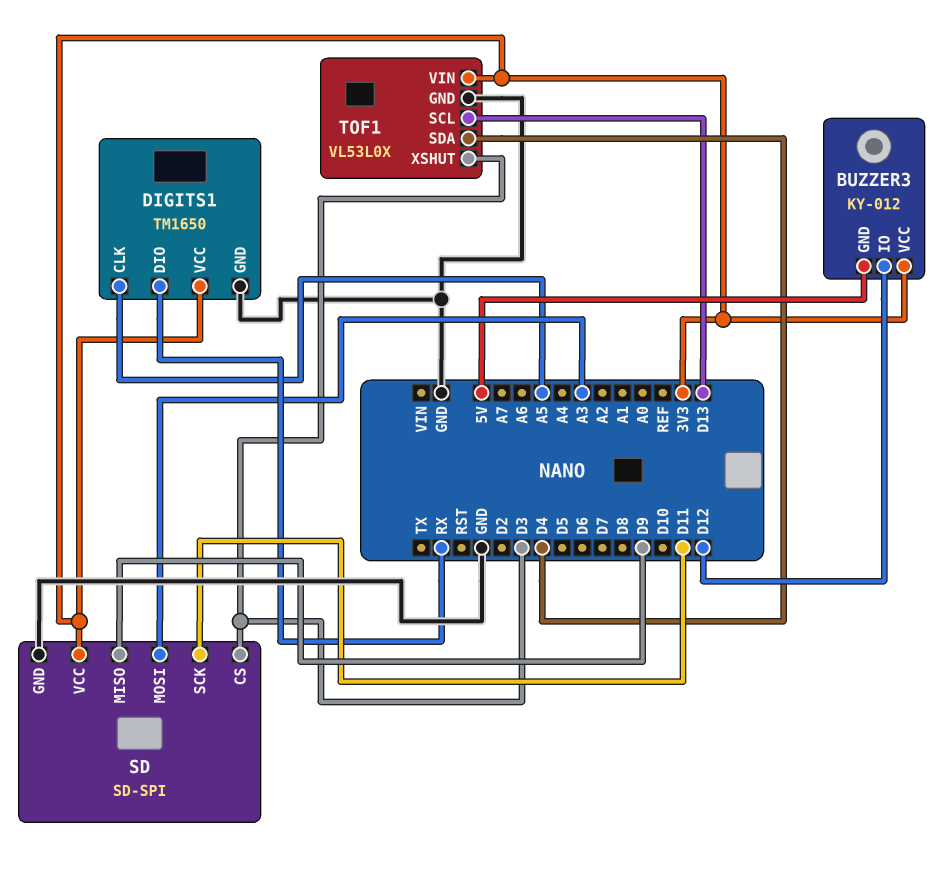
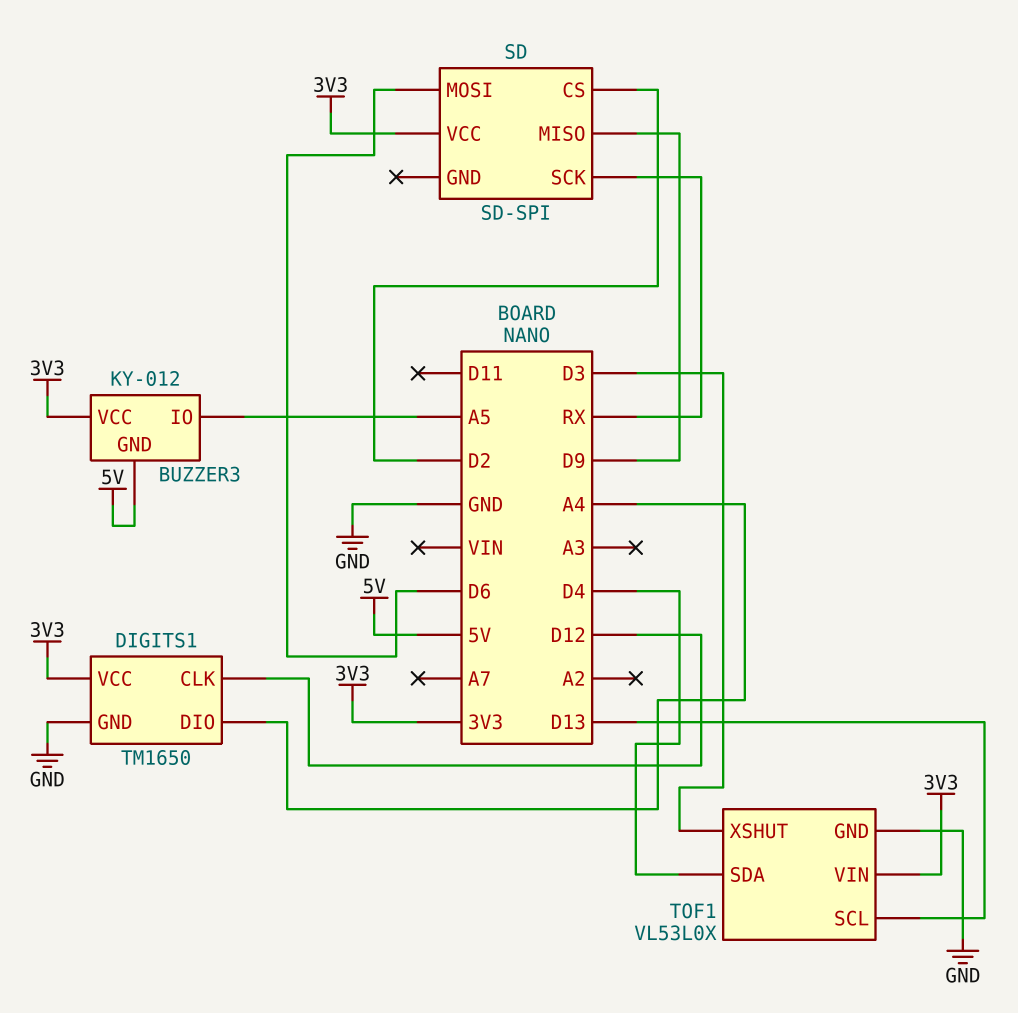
BUZZER3 pin IO: D12 -> A5
DIGITS1 pin CLK: A5 -> D12
DIGITS1 pin DIO: RX -> A4
SD pin CS: D3 -> D2
SD pin GND: GND -> none
SD pin MOSI: A3 -> D6
SD pin SCK: D11 -> RX

